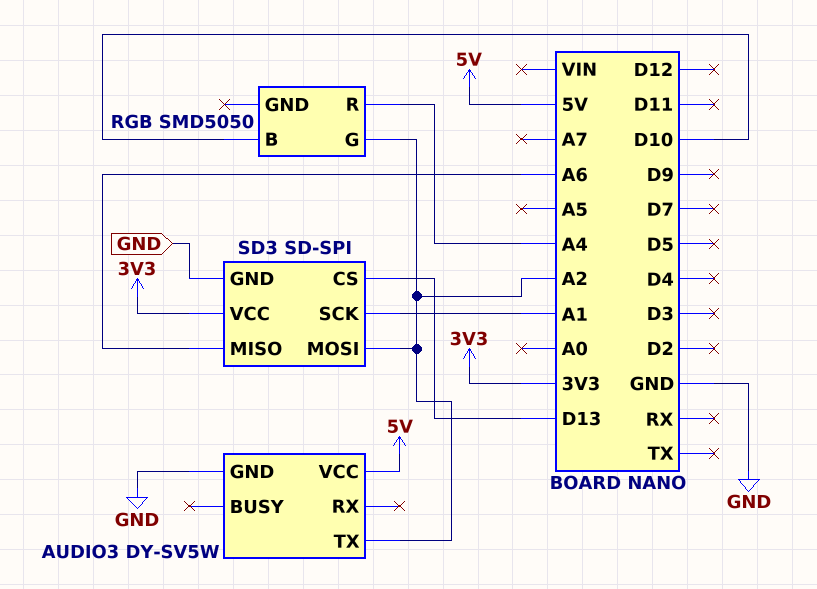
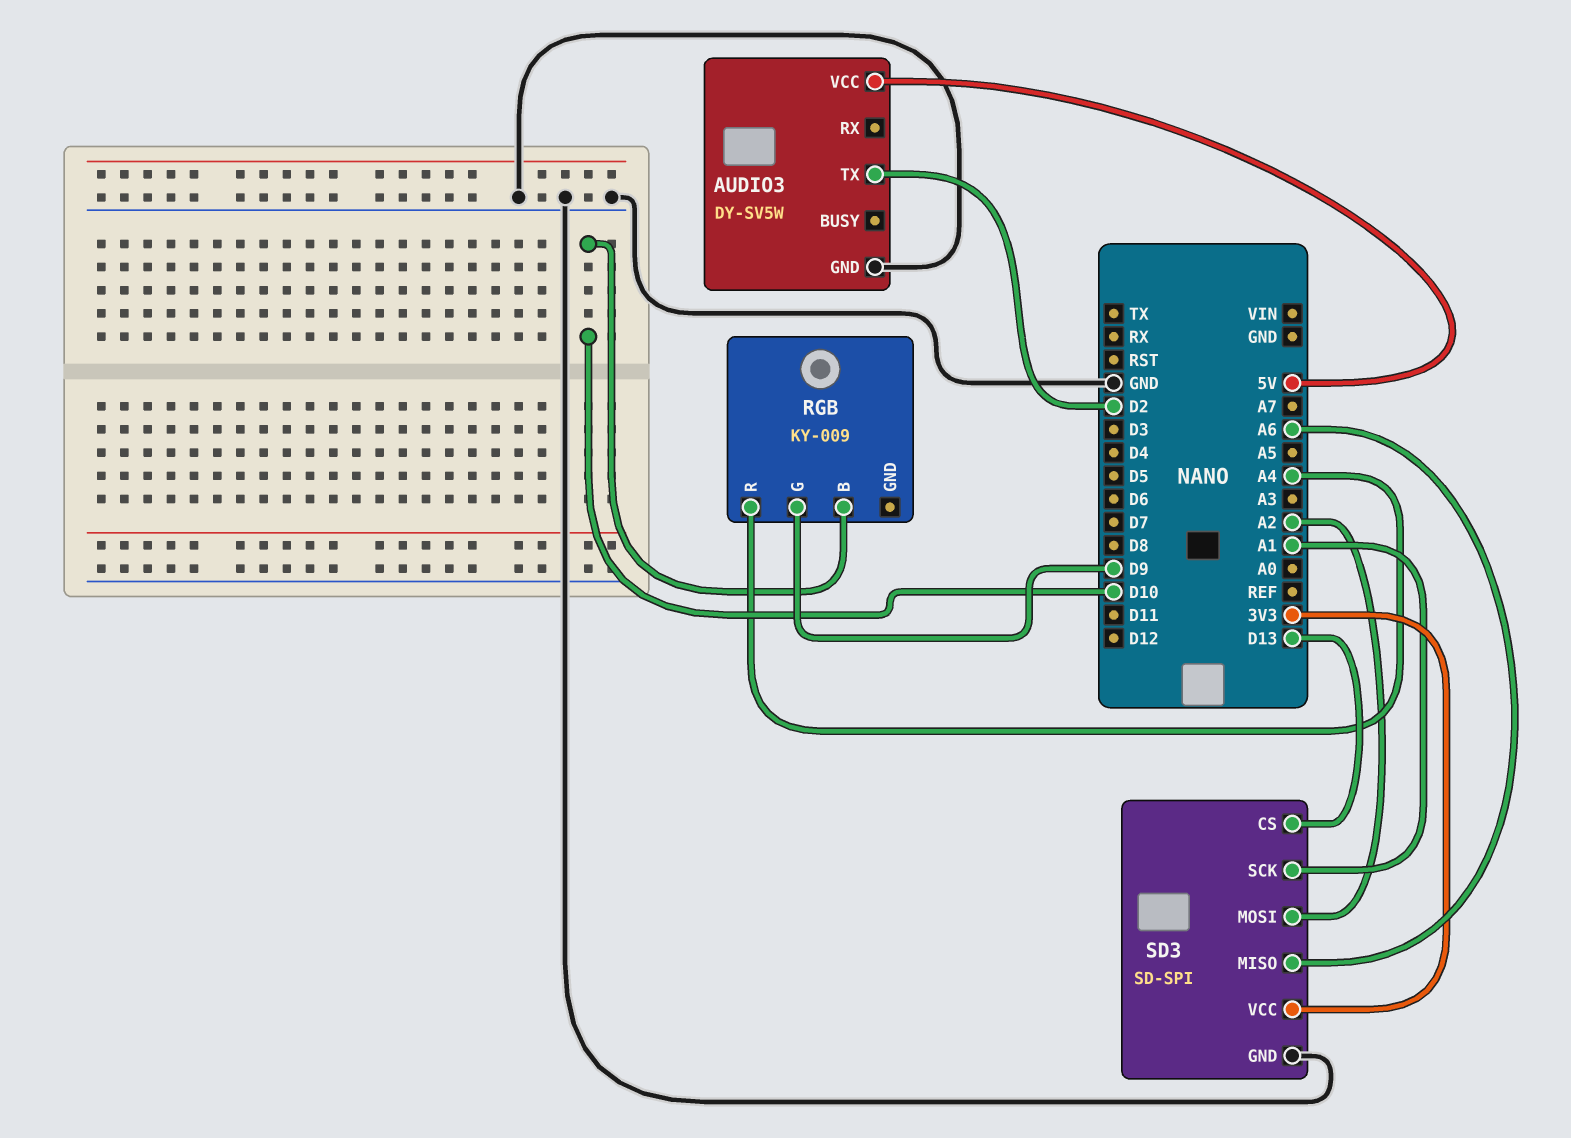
AUDIO3 pin TX: A2 -> D2
RGB: SMD5050 -> KY-009
RGB pin G: A2 -> D9

